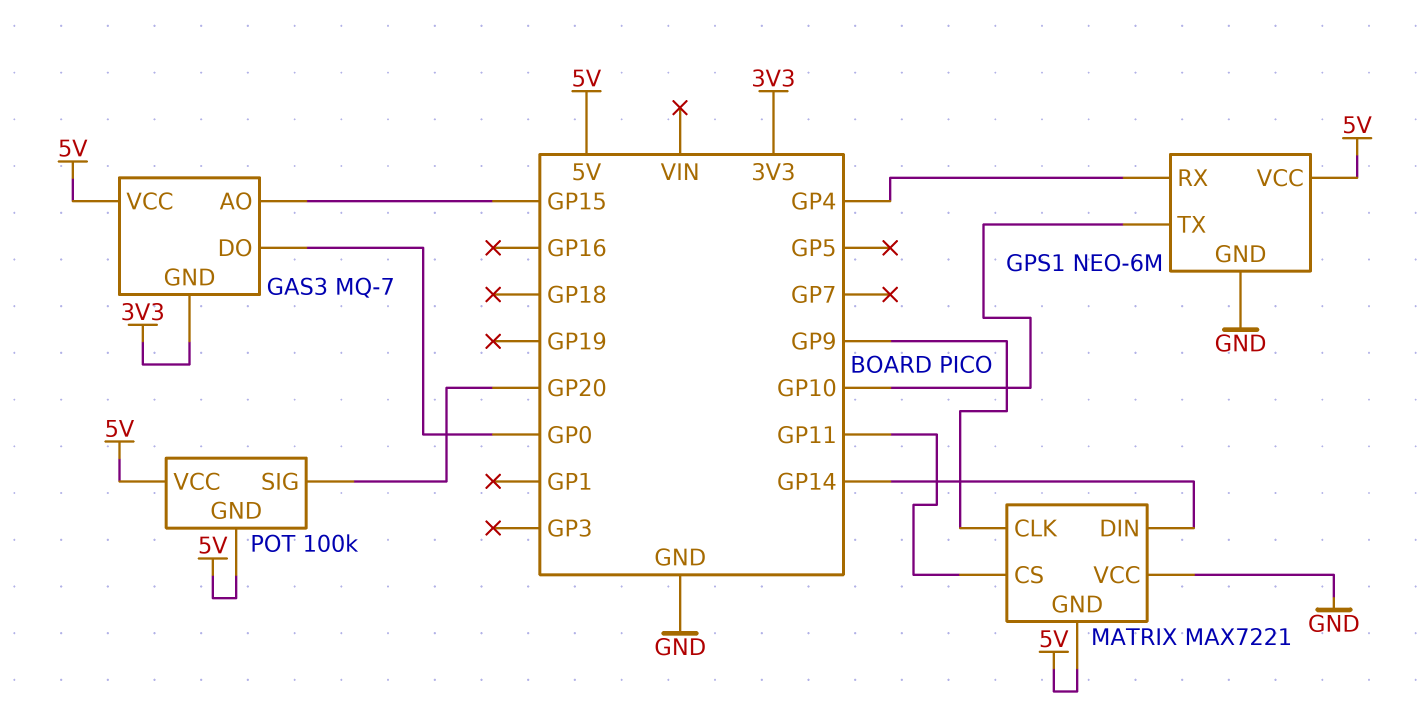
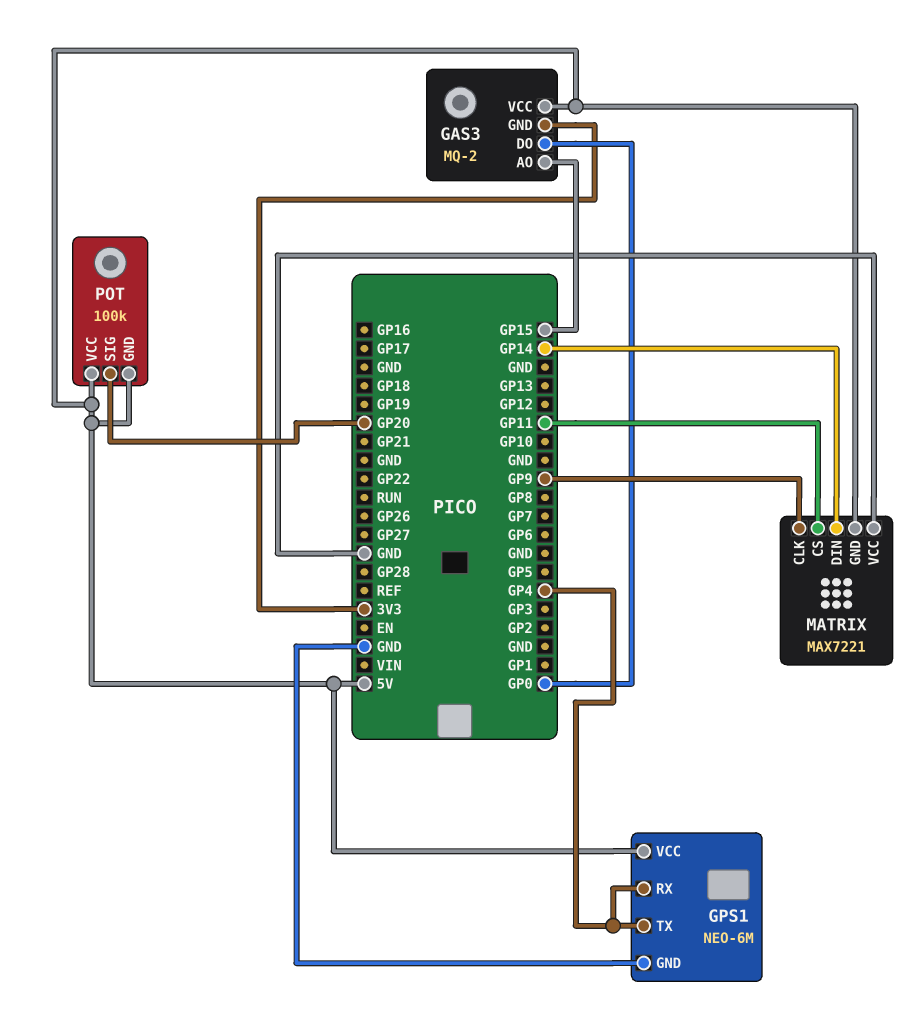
GAS3: MQ-7 -> MQ-2
GPS1 pin TX: GP10 -> GP4

